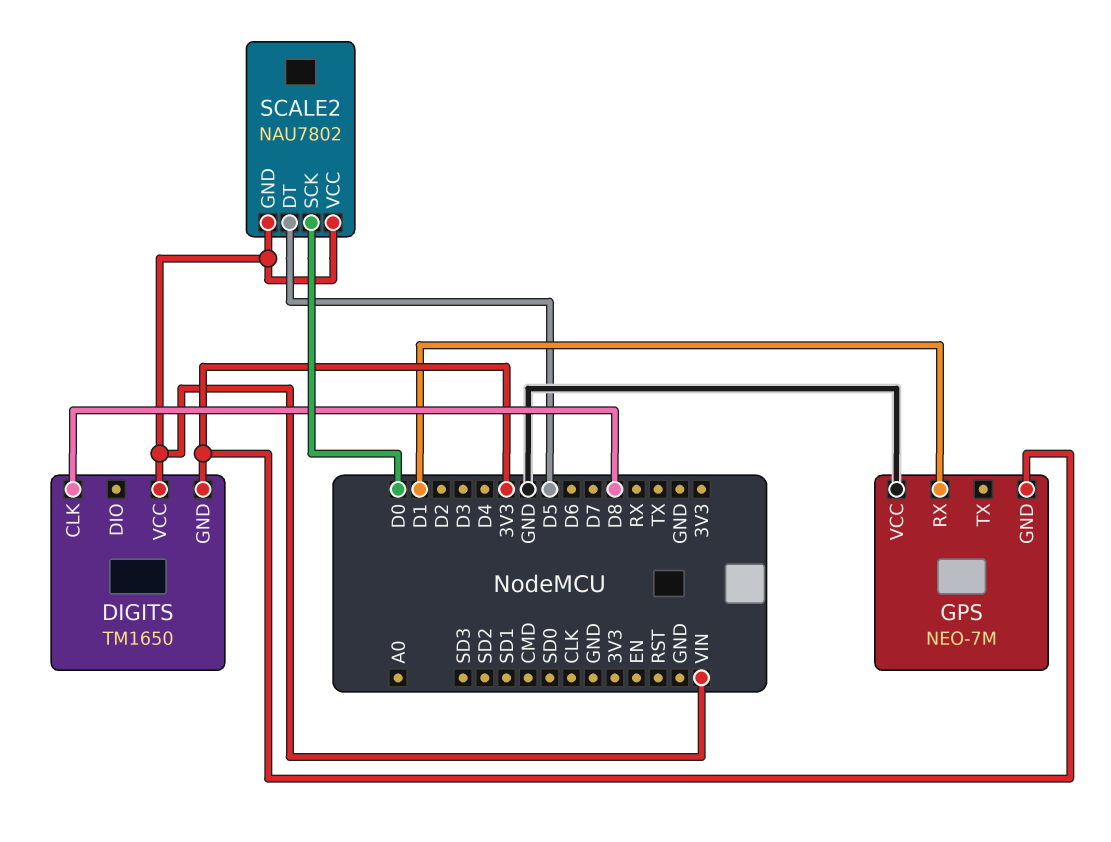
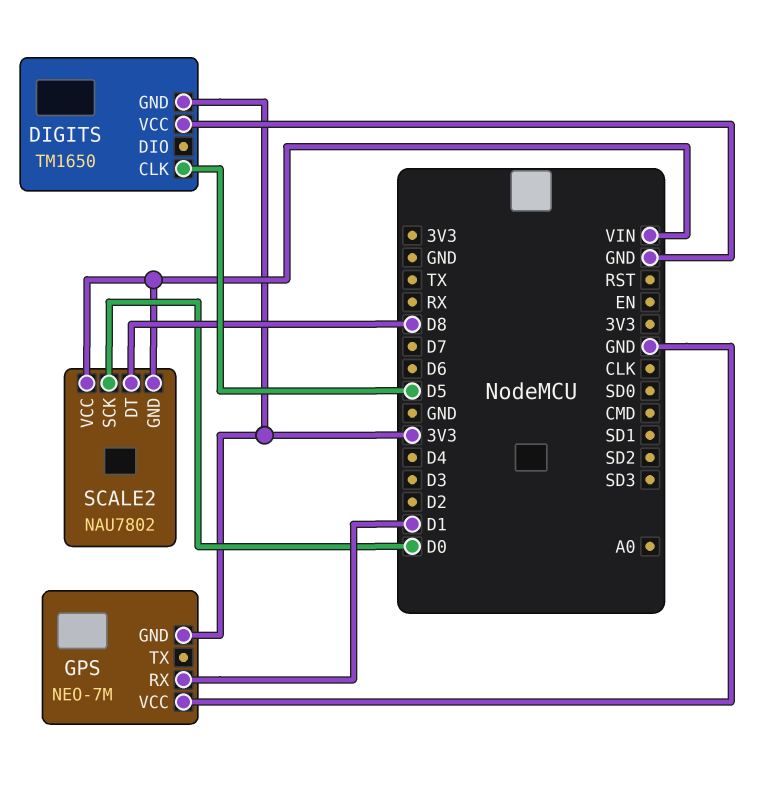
DIGITS pin CLK: D8 -> D5
DIGITS pin VCC: VIN -> GND
SCALE2 pin DT: D5 -> D8

